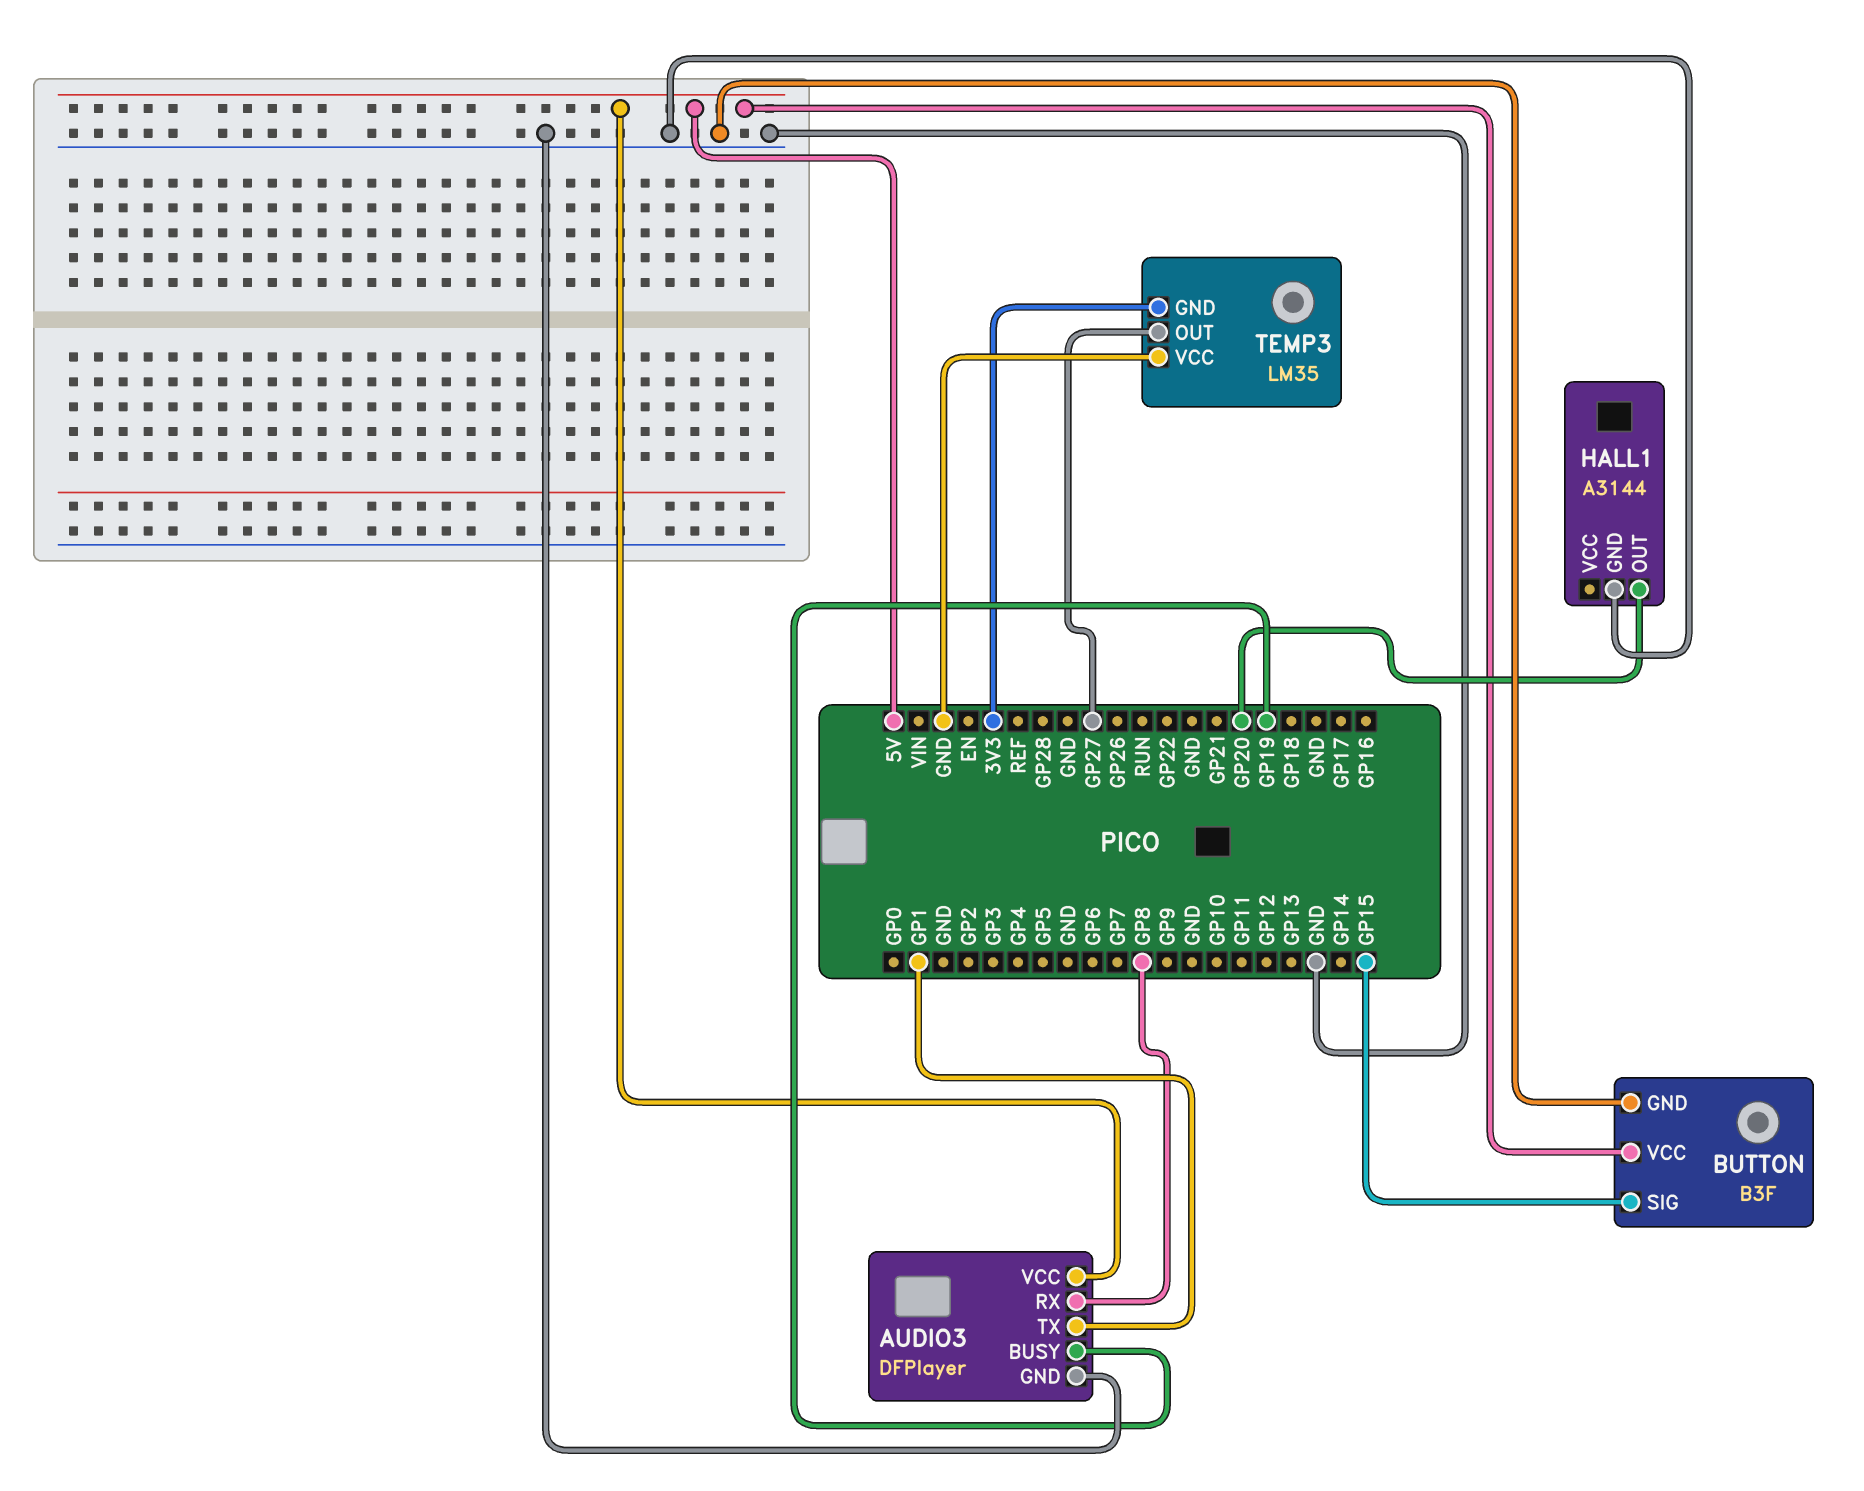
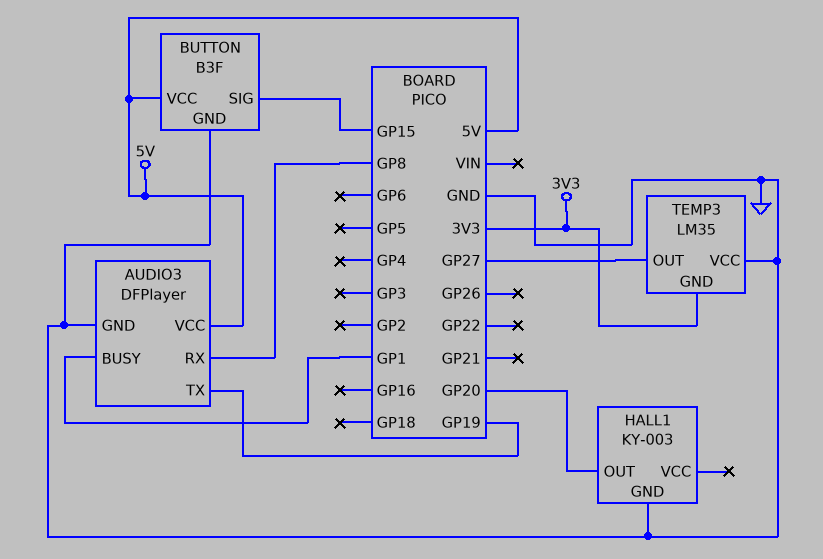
AUDIO3 pin BUSY: GP19 -> GP1
AUDIO3 pin TX: GP1 -> GP19
HALL1: A3144 -> KY-003

